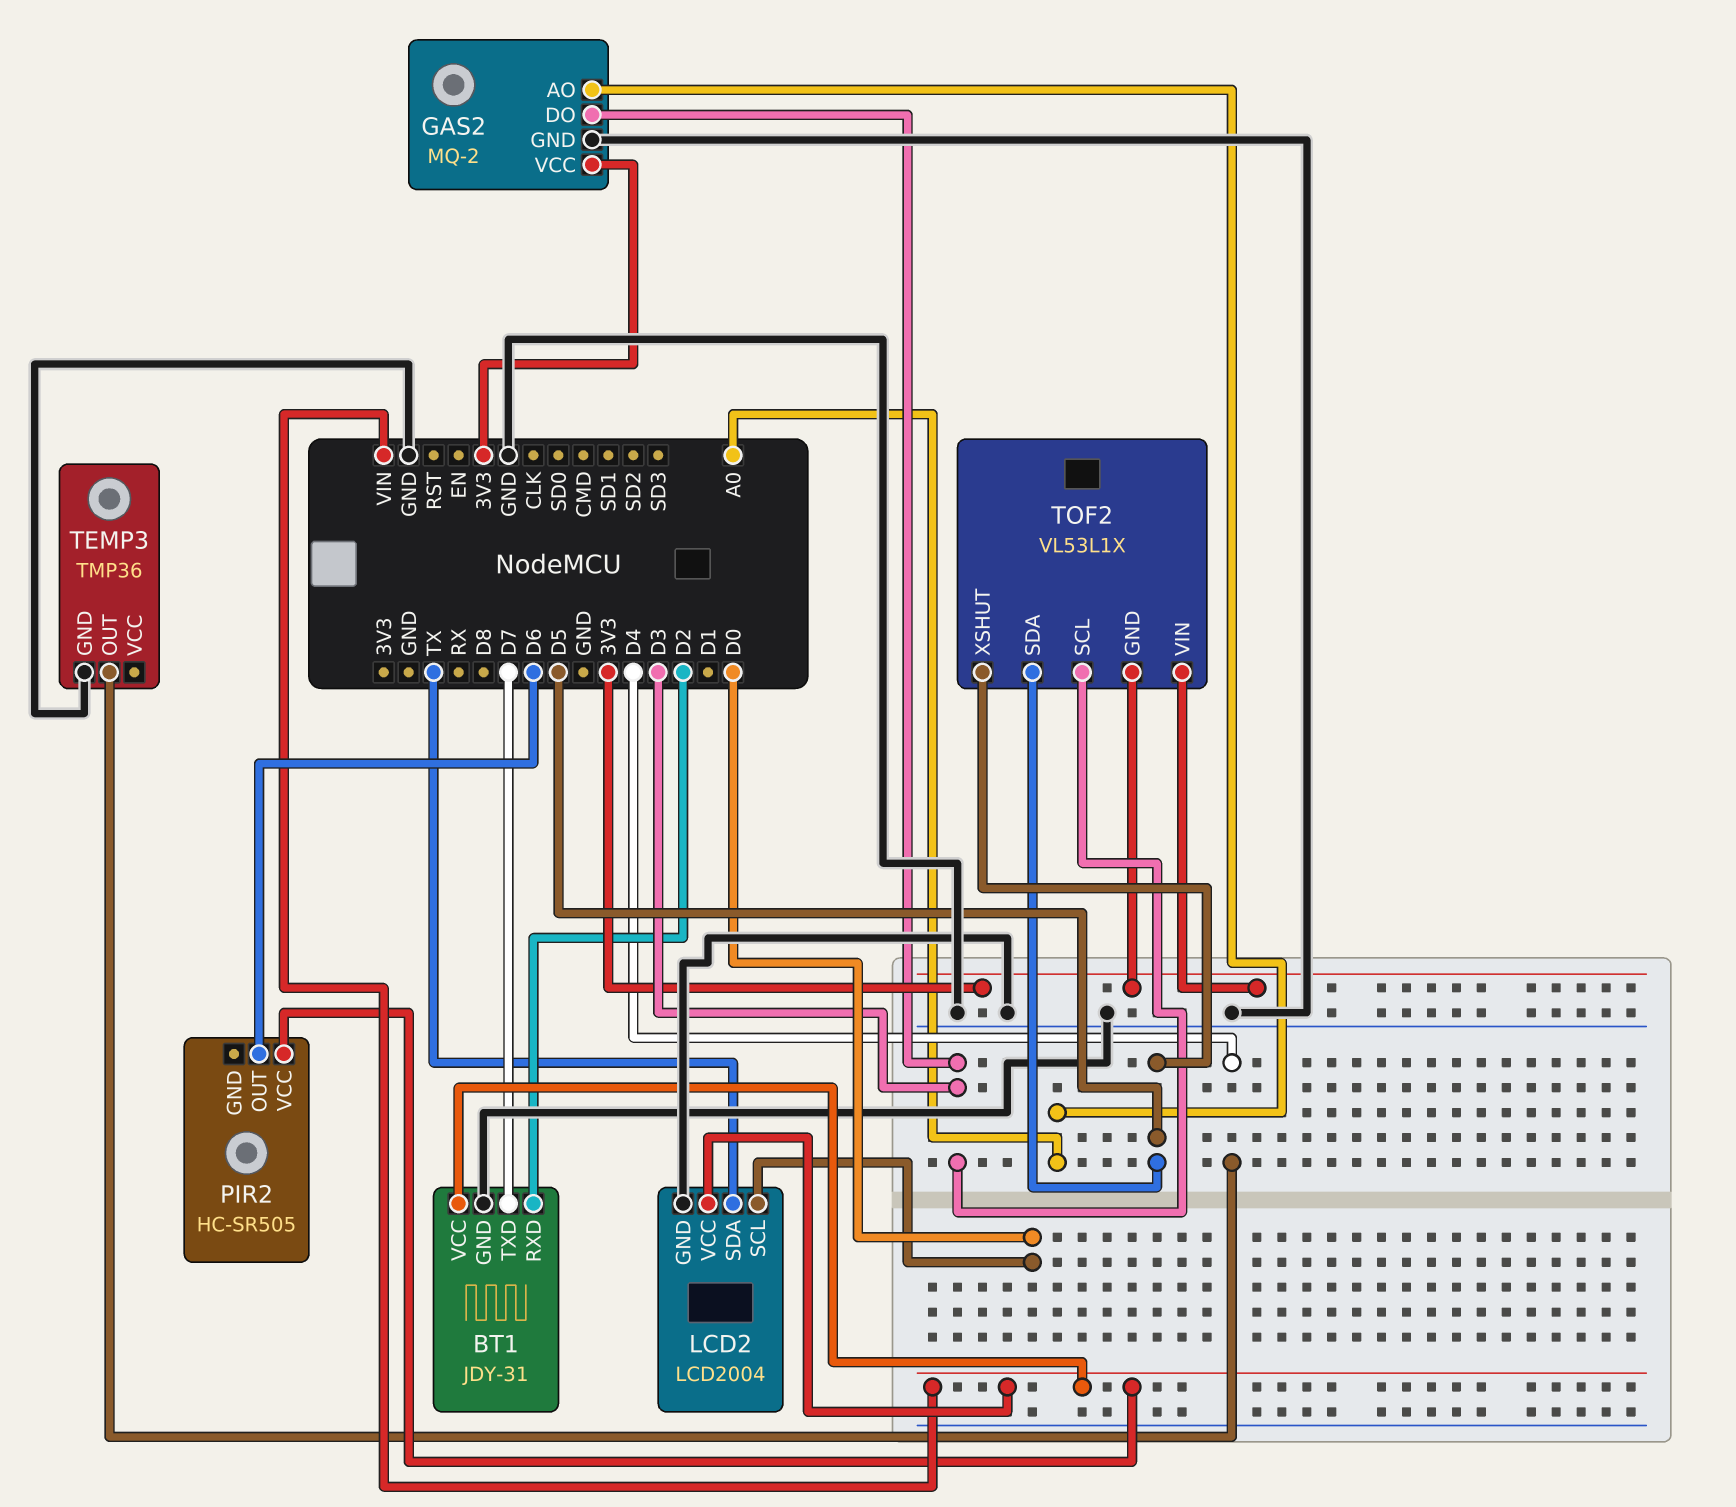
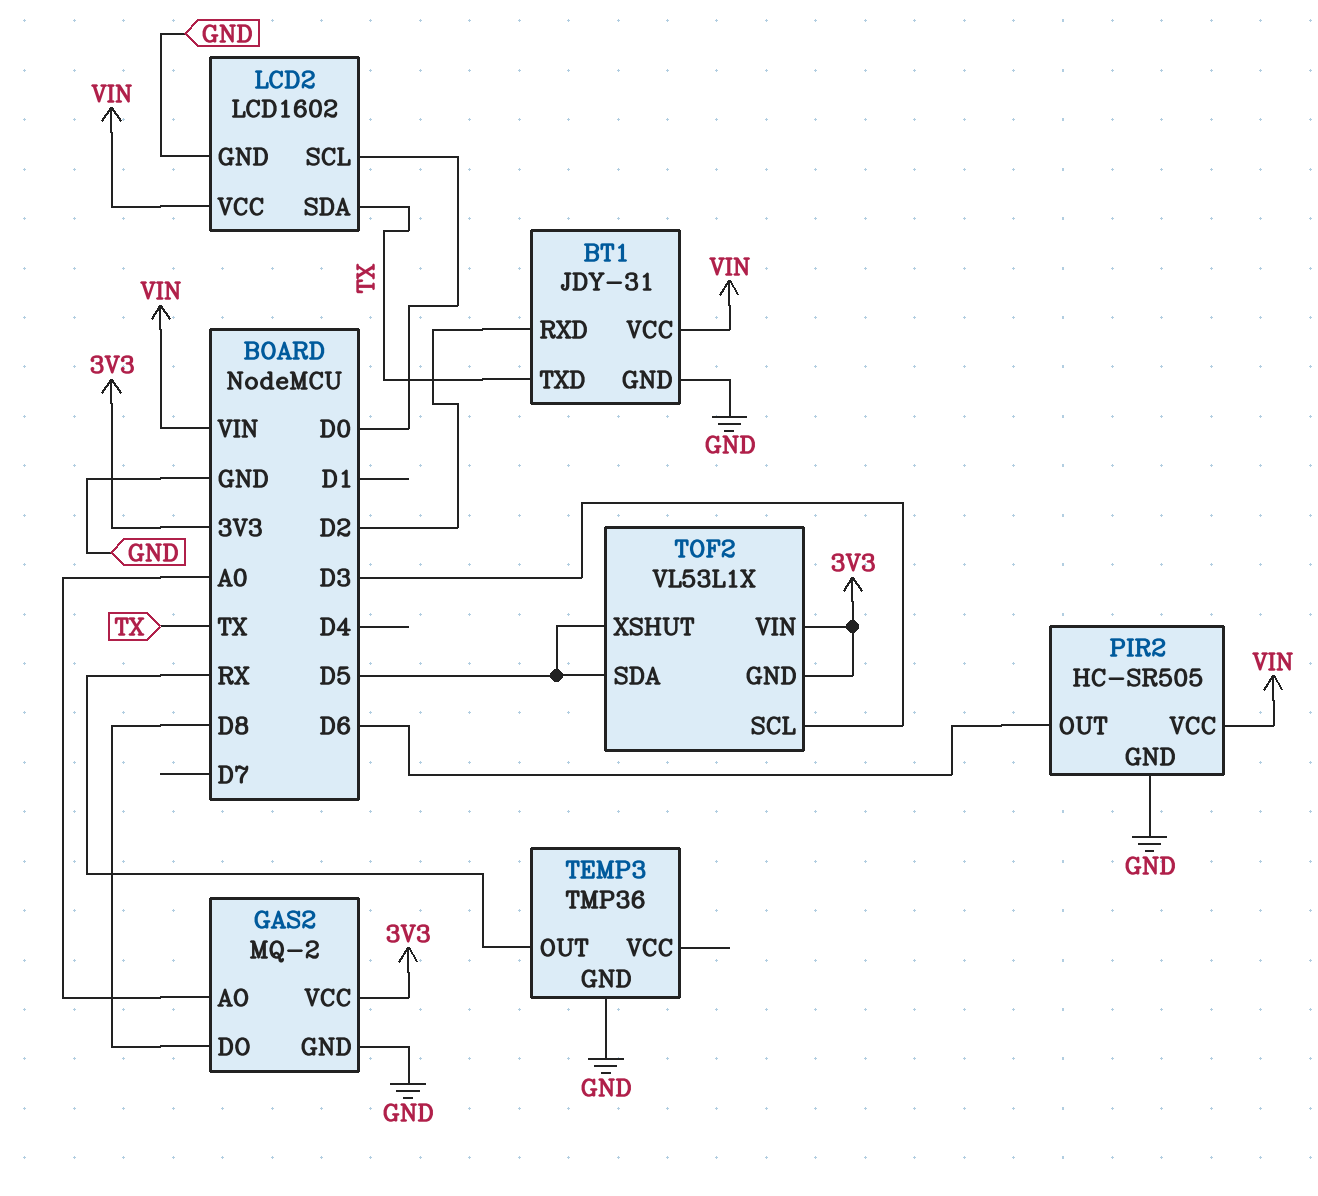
BT1 pin TXD: D7 -> TX
GAS2 pin DO: D3 -> D8
LCD2: LCD2004 -> LCD1602
PIR2 pin GND: none -> GND
TEMP3 pin OUT: D4 -> RX

